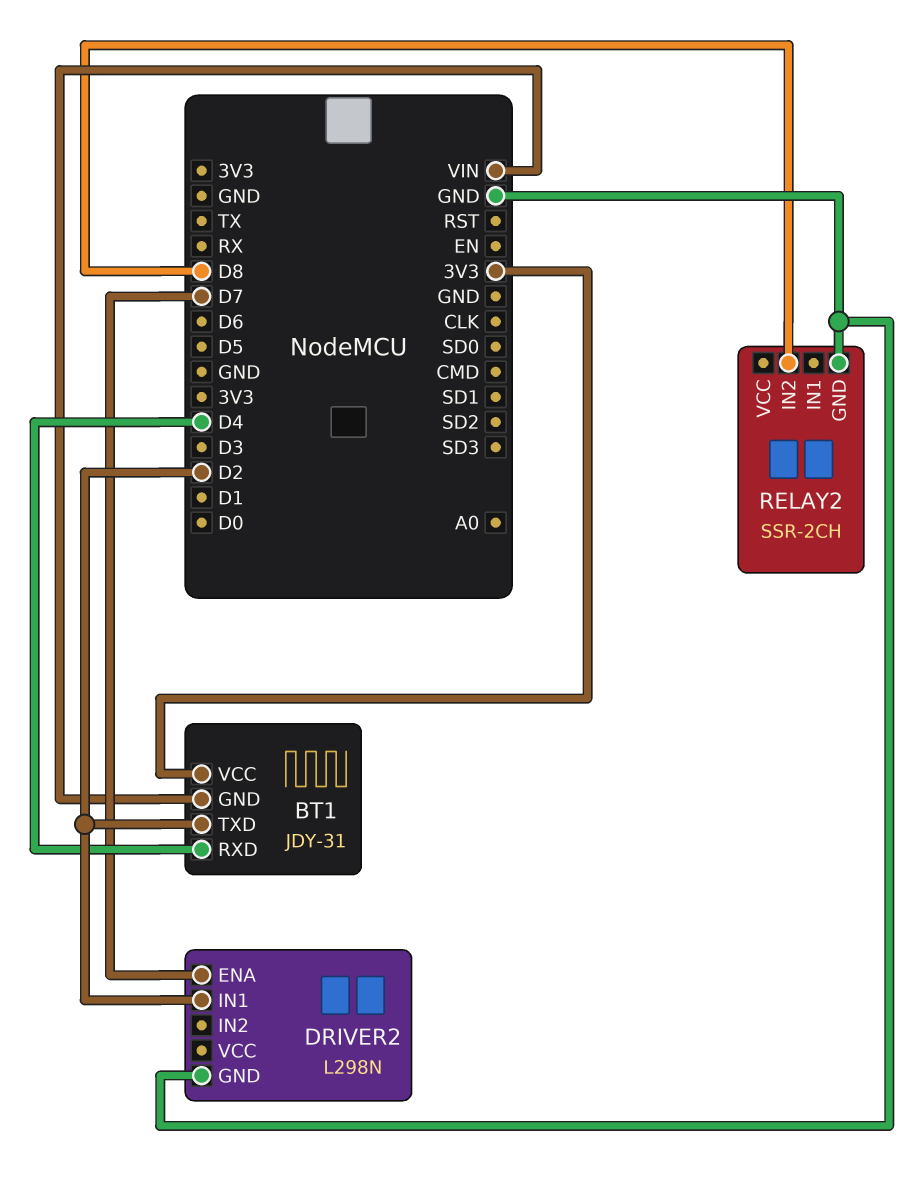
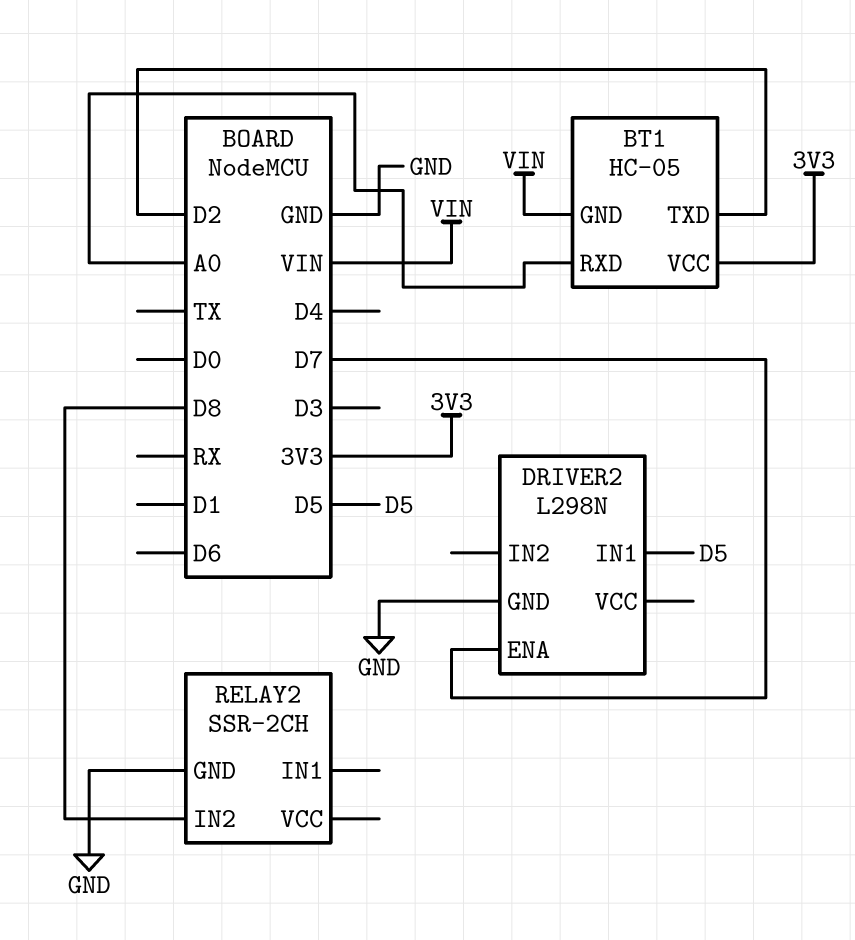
BT1: JDY-31 -> HC-05
BT1 pin RXD: D4 -> A0
DRIVER2 pin IN1: D2 -> D5

